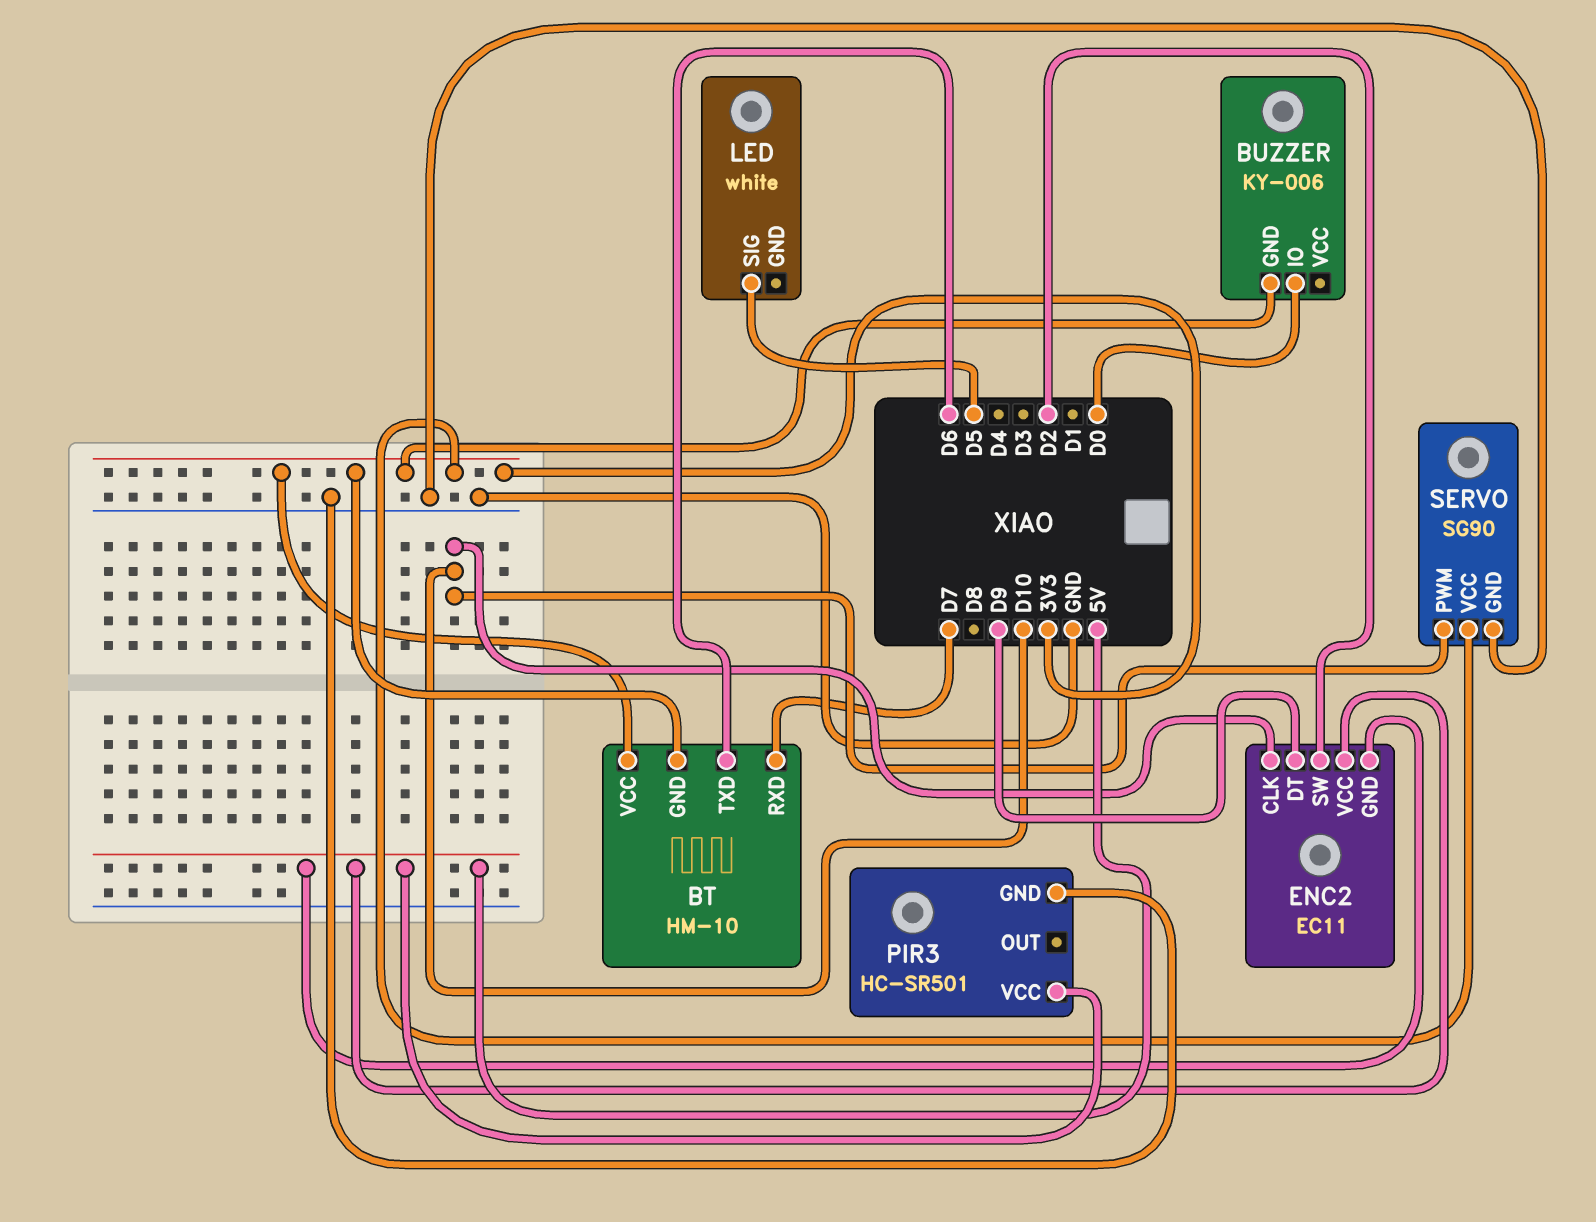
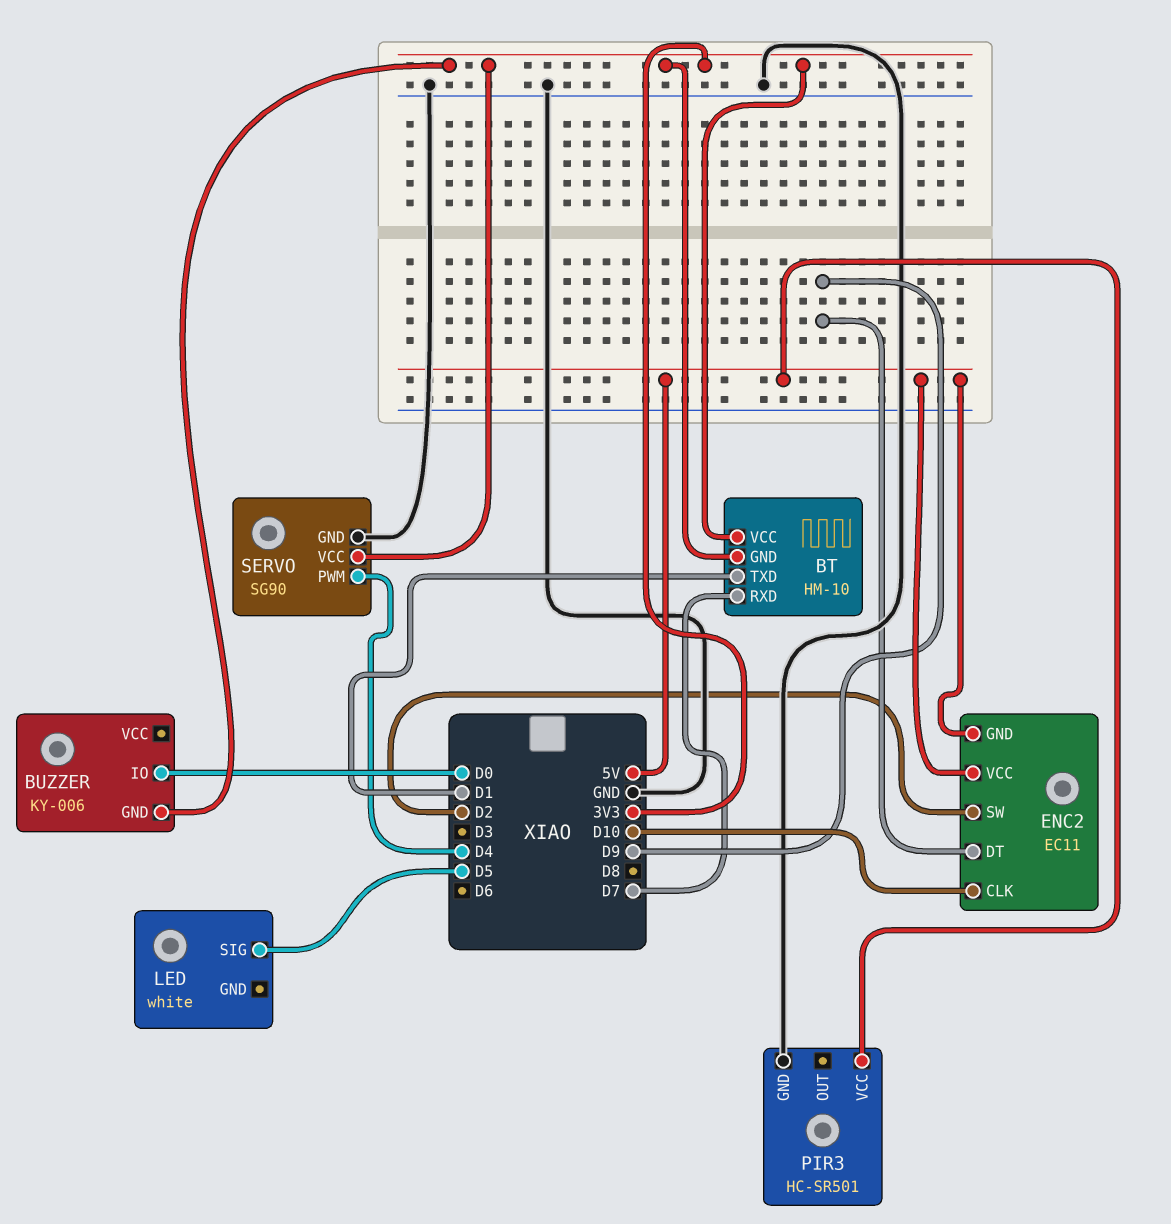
BT pin TXD: D6 -> D1
SERVO pin PWM: D10 -> D4

